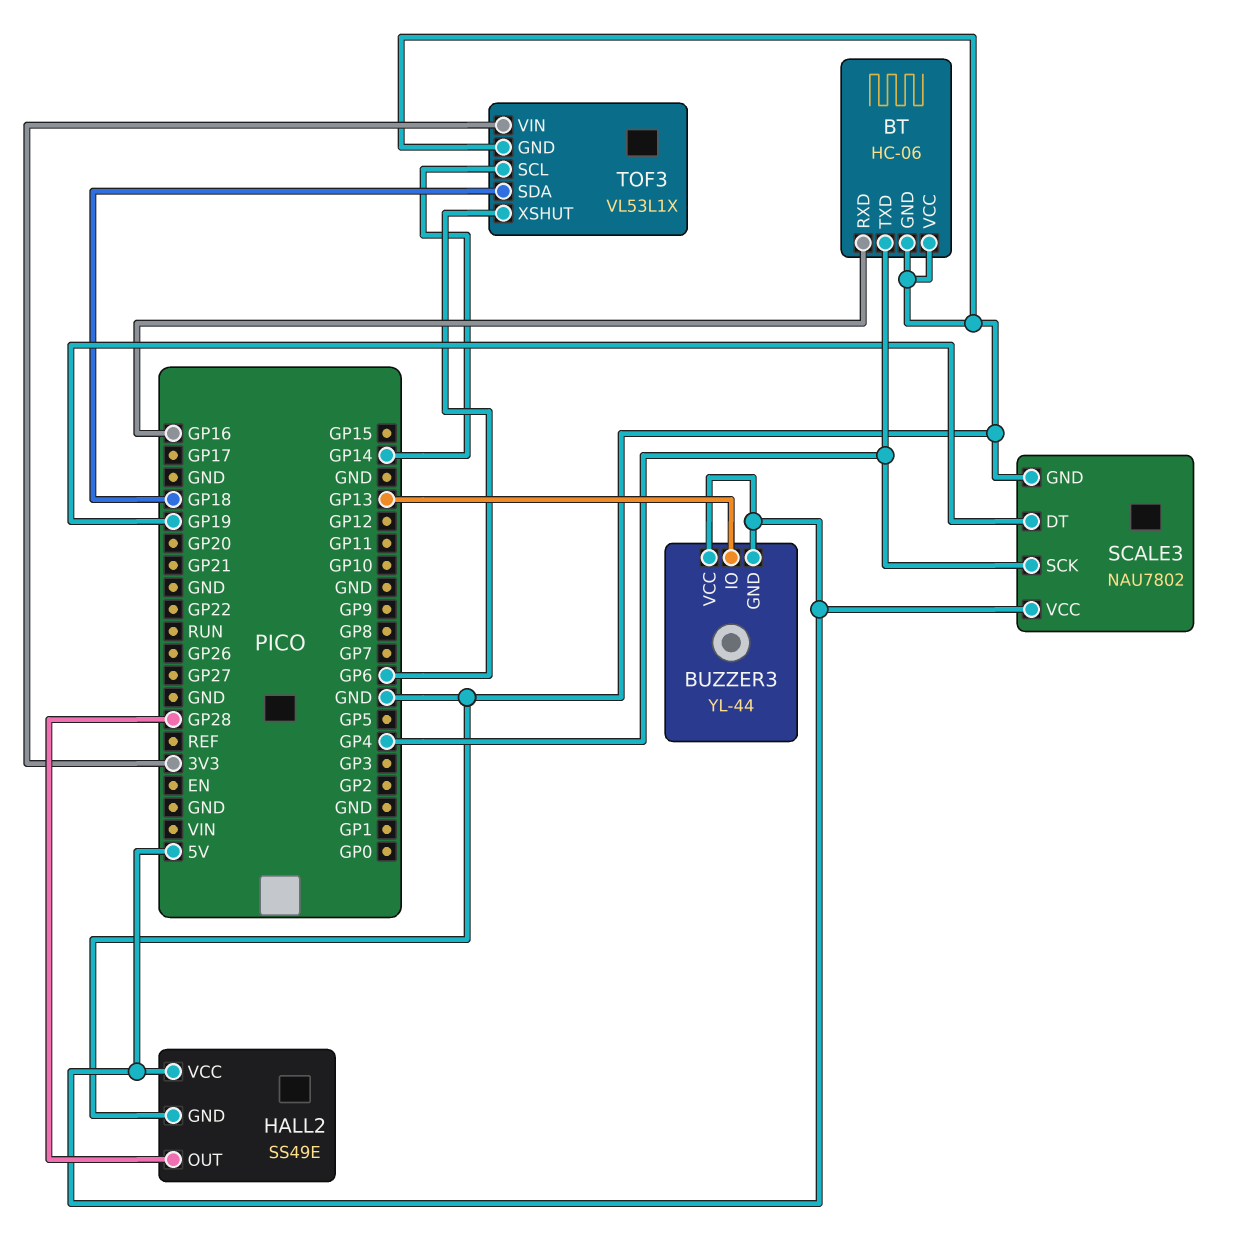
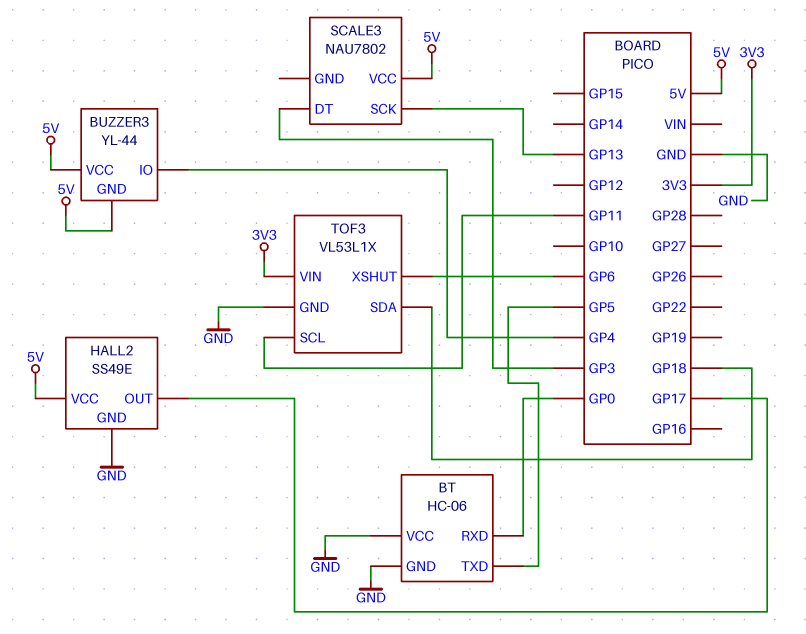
BT pin RXD: GP16 -> GP0
BT pin TXD: GP4 -> GP5
BUZZER3 pin IO: GP13 -> GP4
HALL2 pin OUT: GP28 -> GP17
SCALE3 pin DT: GP19 -> GP3
SCALE3 pin GND: GND -> none
SCALE3 pin SCK: GP4 -> GP13
TOF3 pin SCL: GP14 -> GP11

